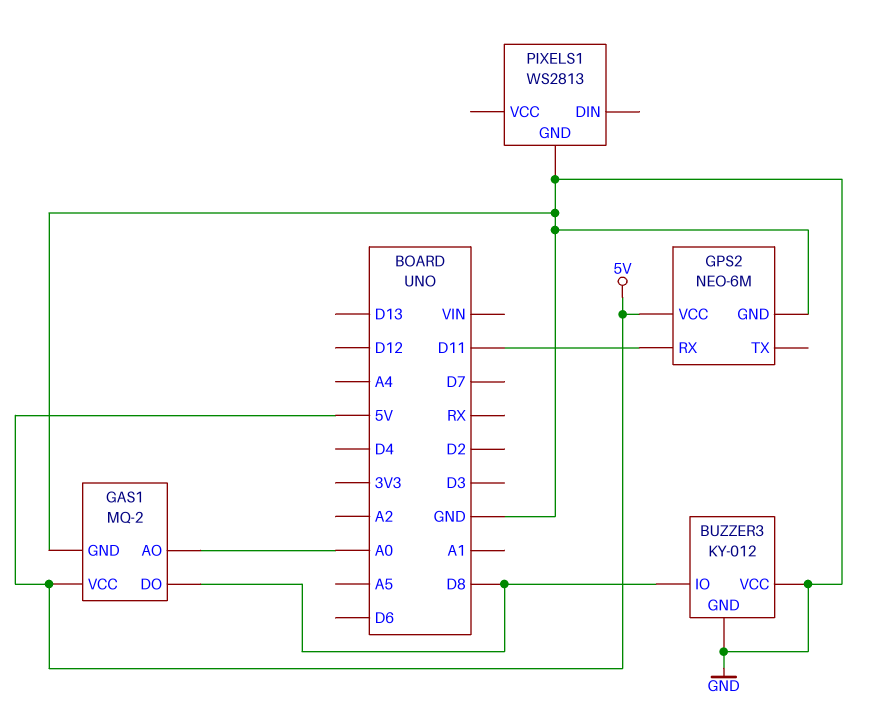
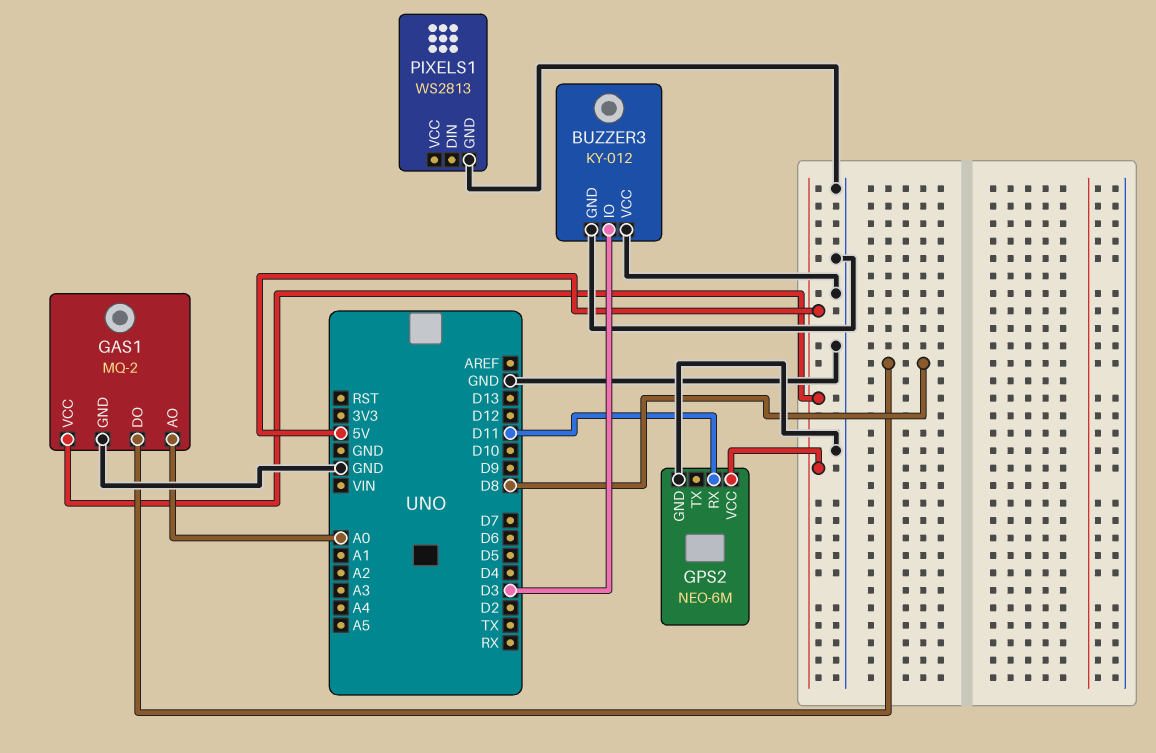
BUZZER3 pin IO: D8 -> D3

